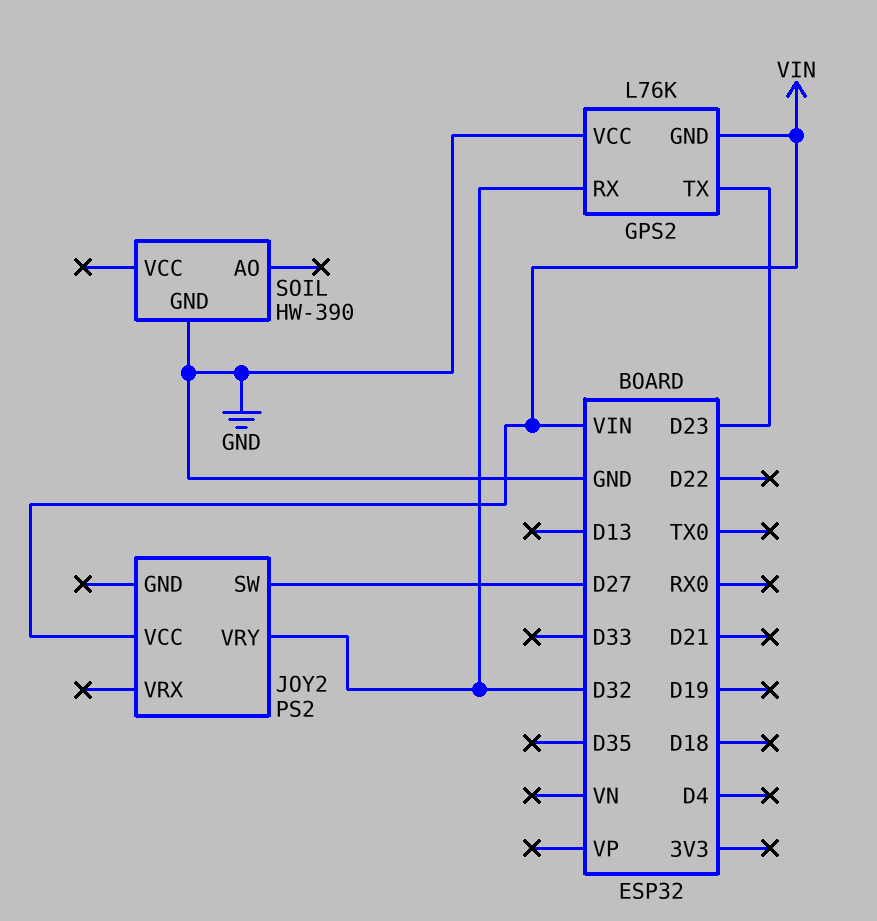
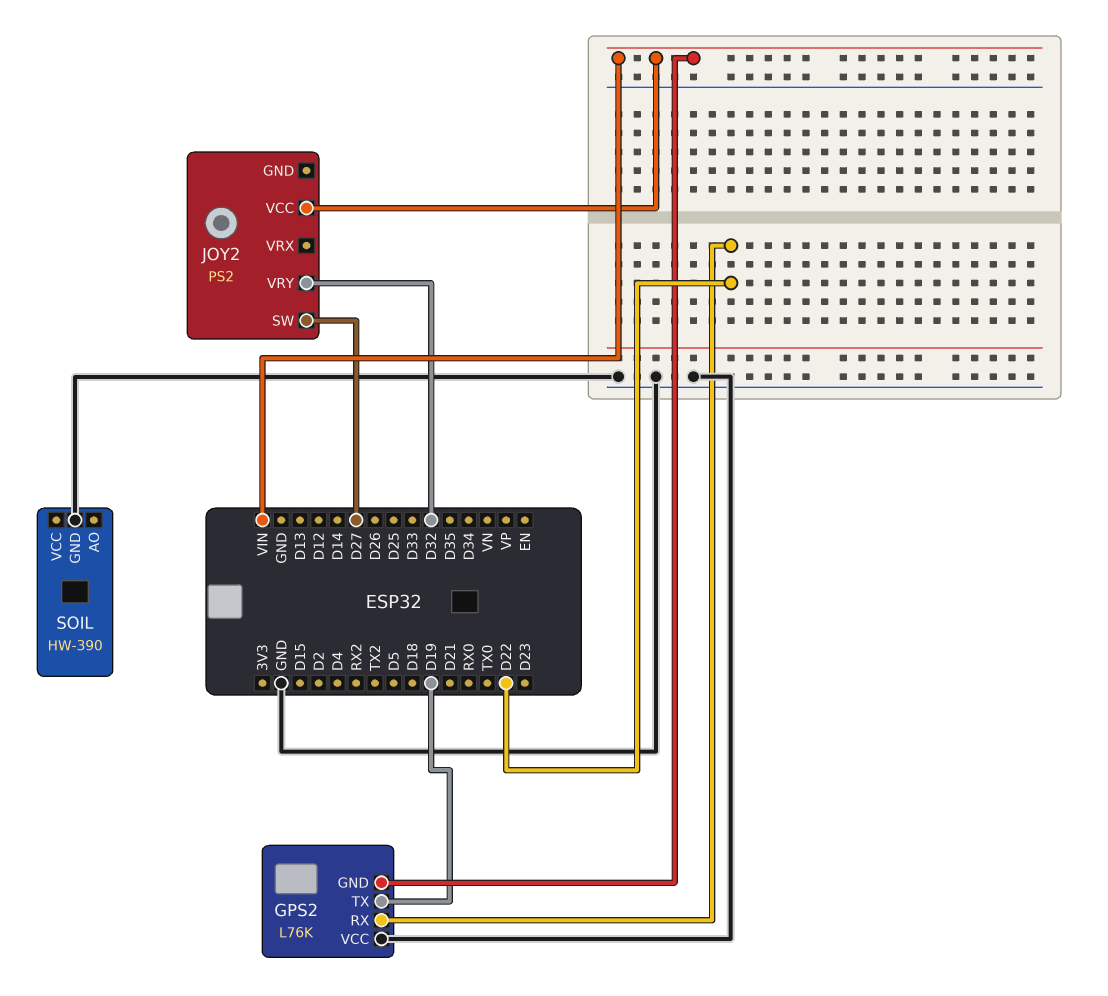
GPS2 pin RX: D32 -> D22
GPS2 pin TX: D23 -> D19

